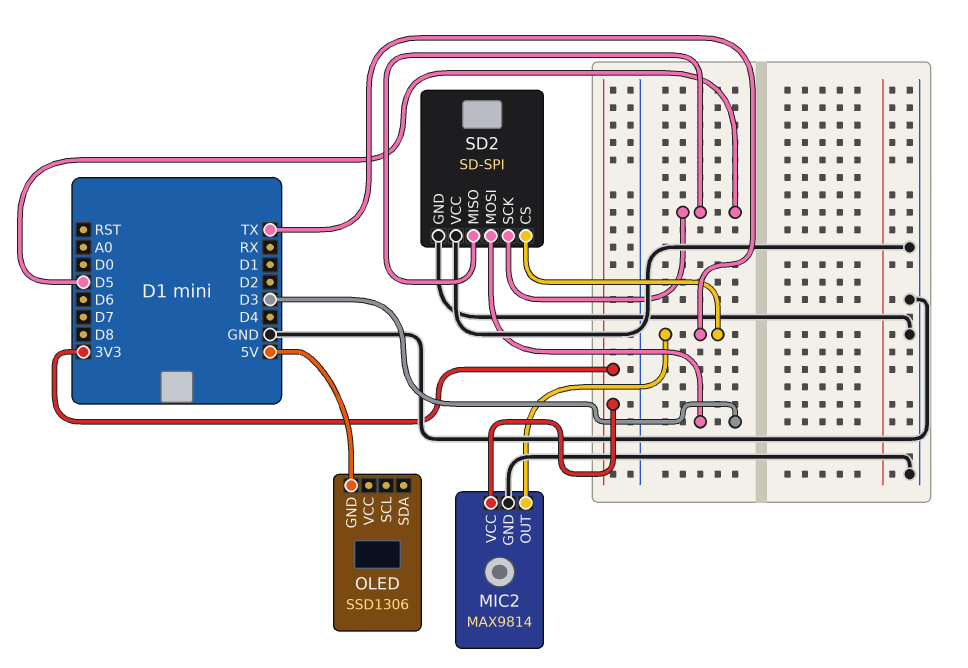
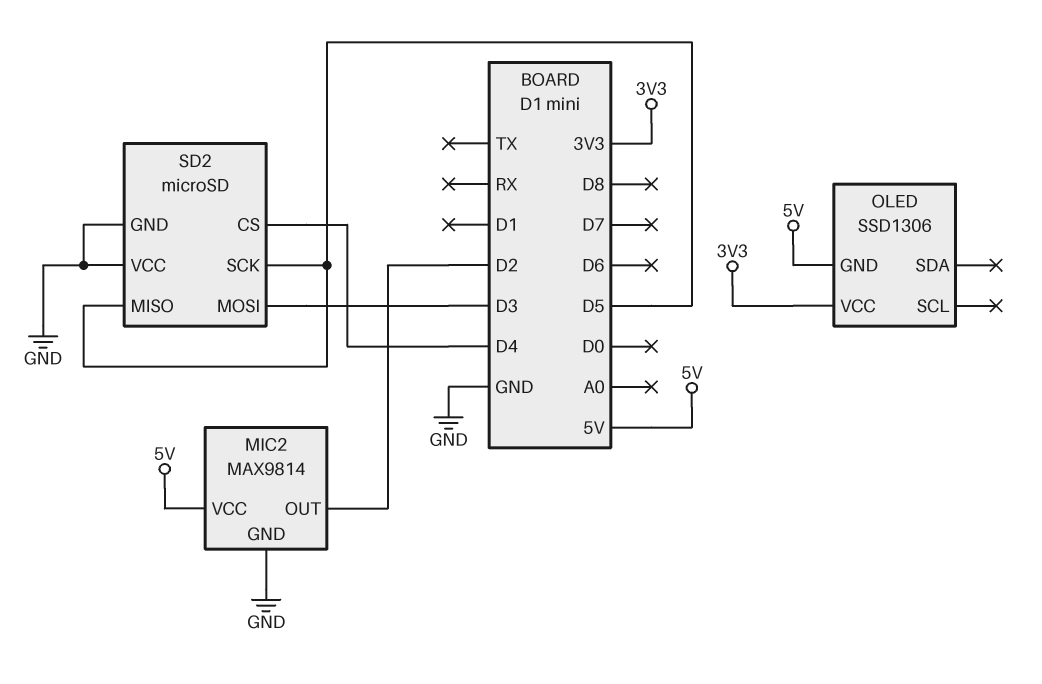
MIC2 pin OUT: TX -> D2
MIC2 pin VCC: 3V3 -> 5V
OLED pin VCC: none -> 3V3
SD2: SD-SPI -> microSD
SD2 pin CS: TX -> D4

